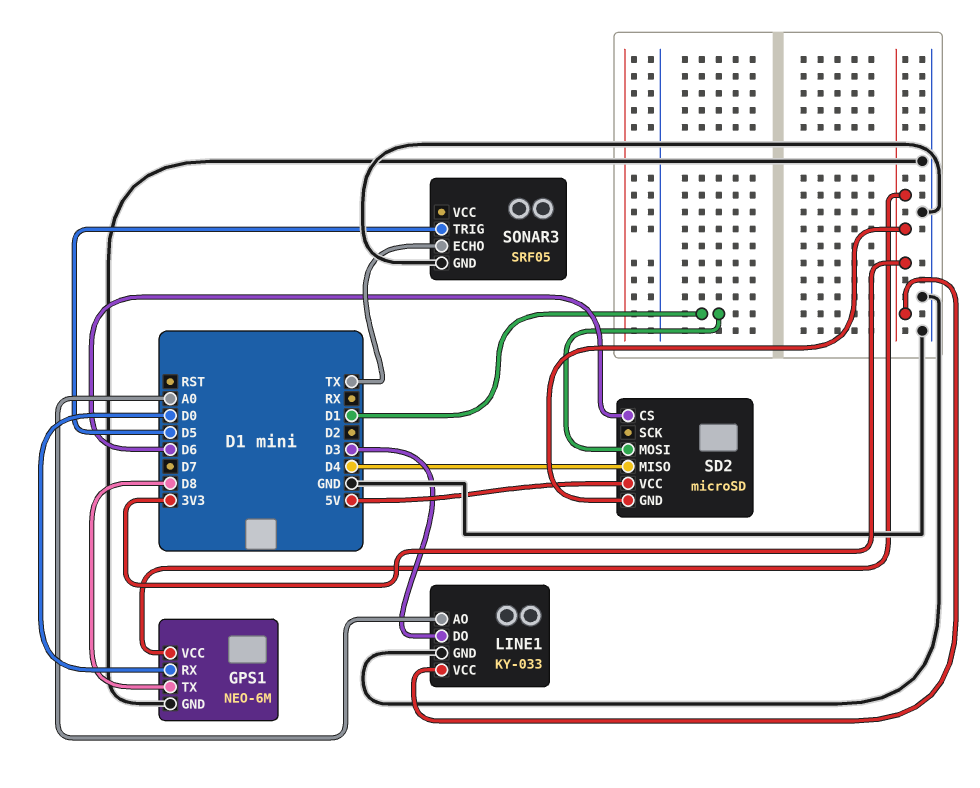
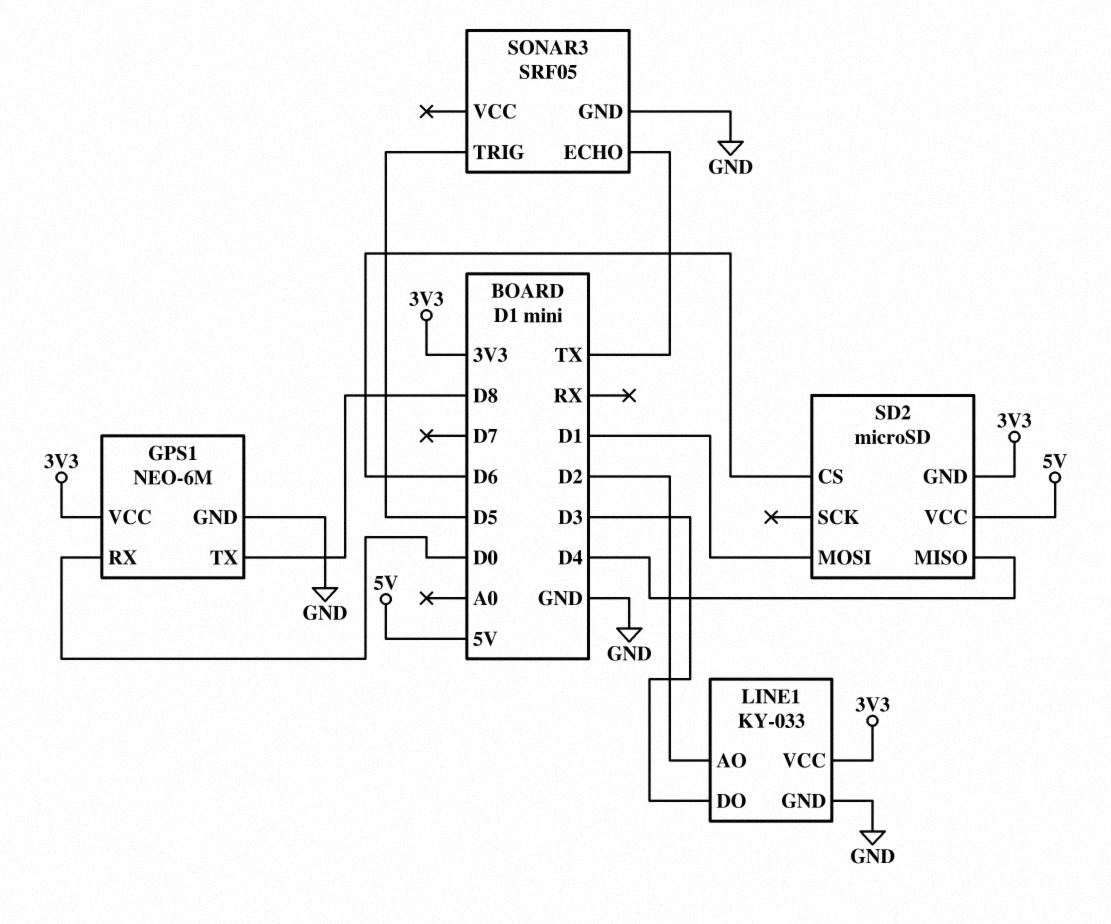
LINE1 pin AO: A0 -> D2

